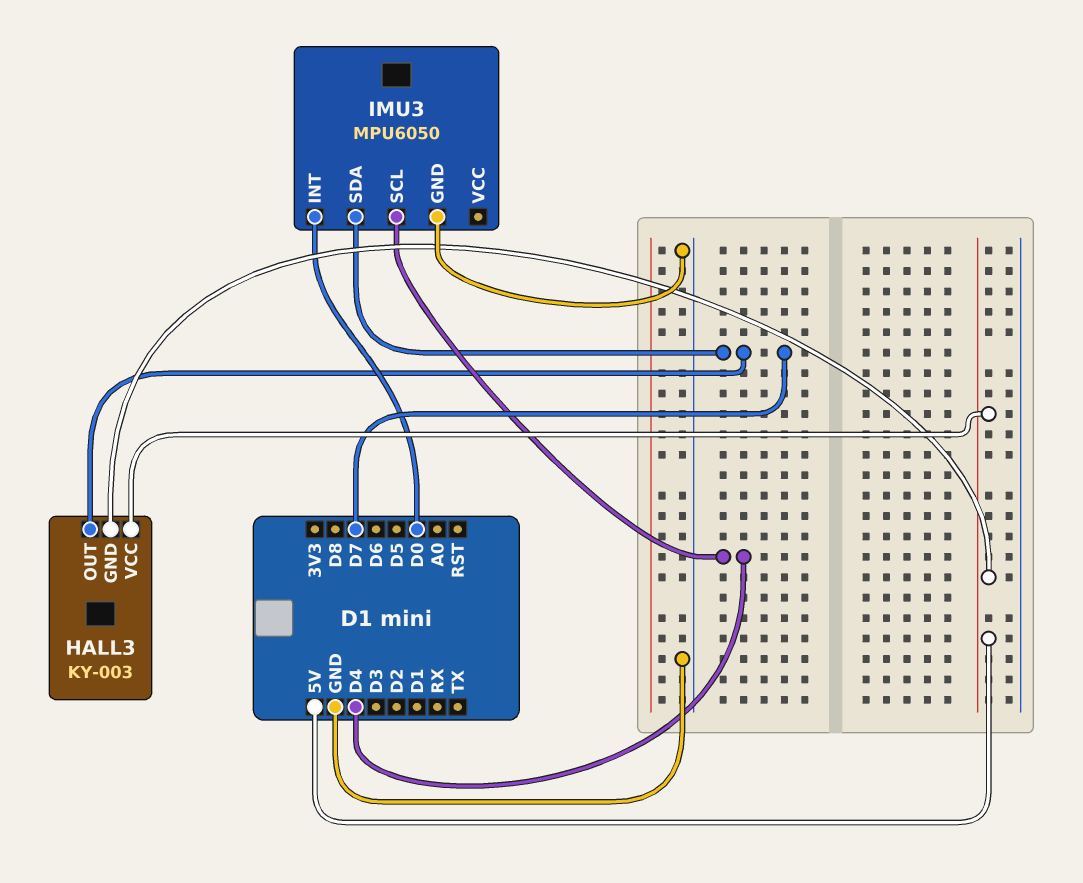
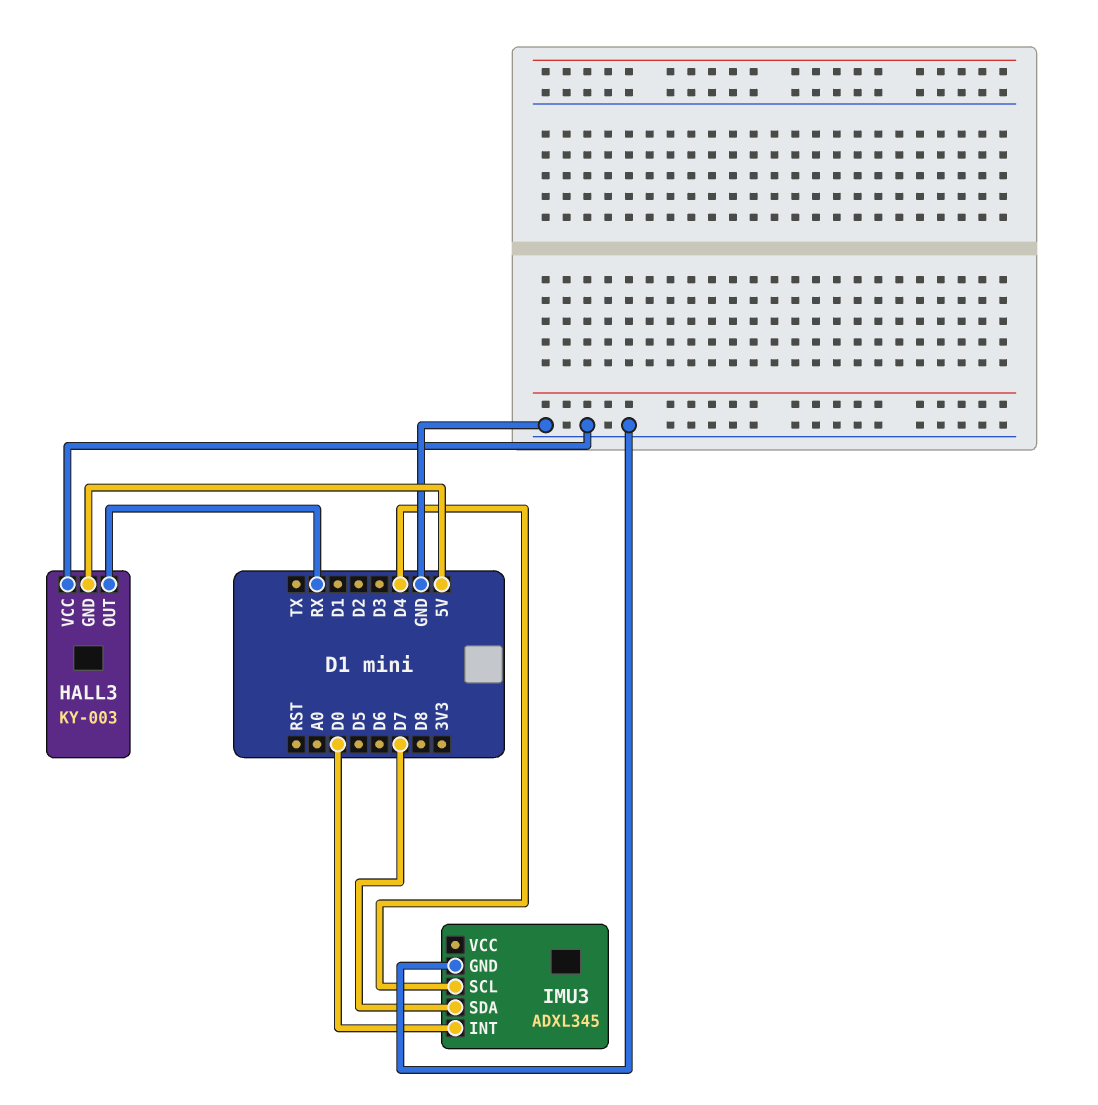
HALL3 pin OUT: D7 -> RX
HALL3 pin VCC: 5V -> GND
IMU3: MPU6050 -> ADXL345

